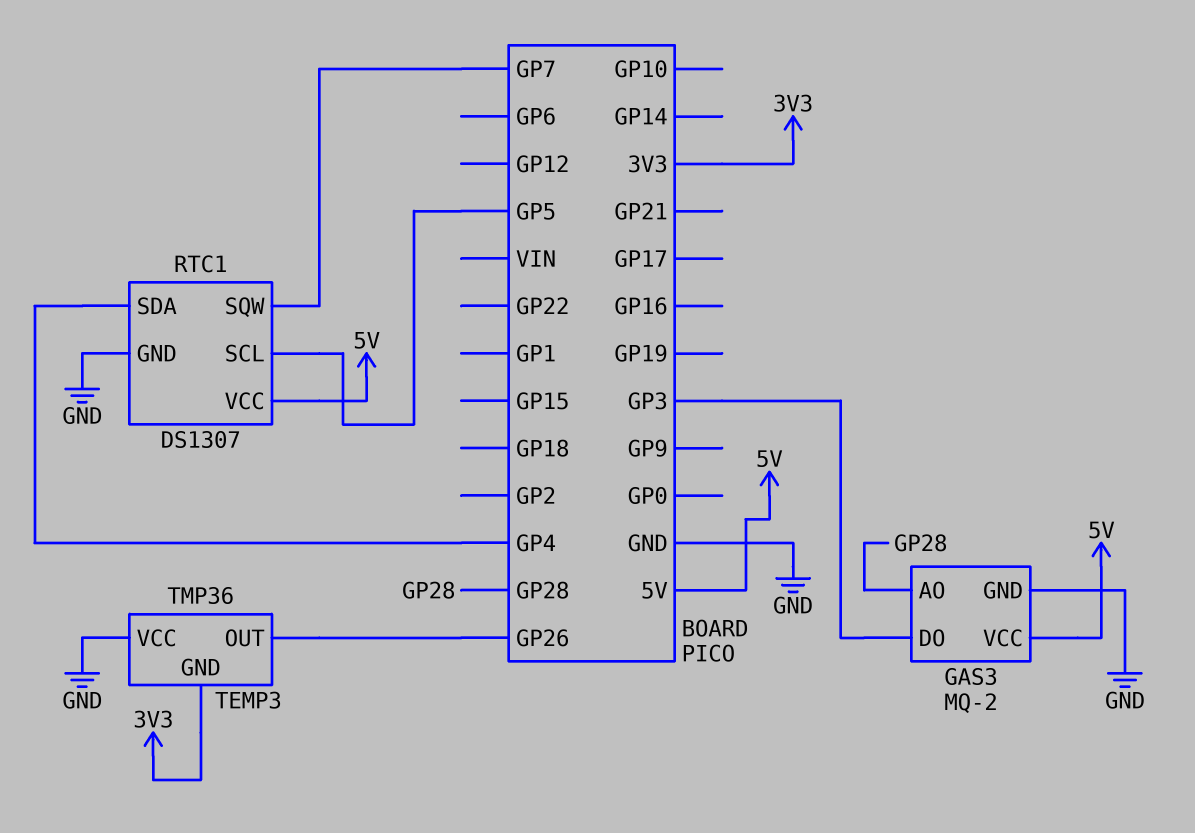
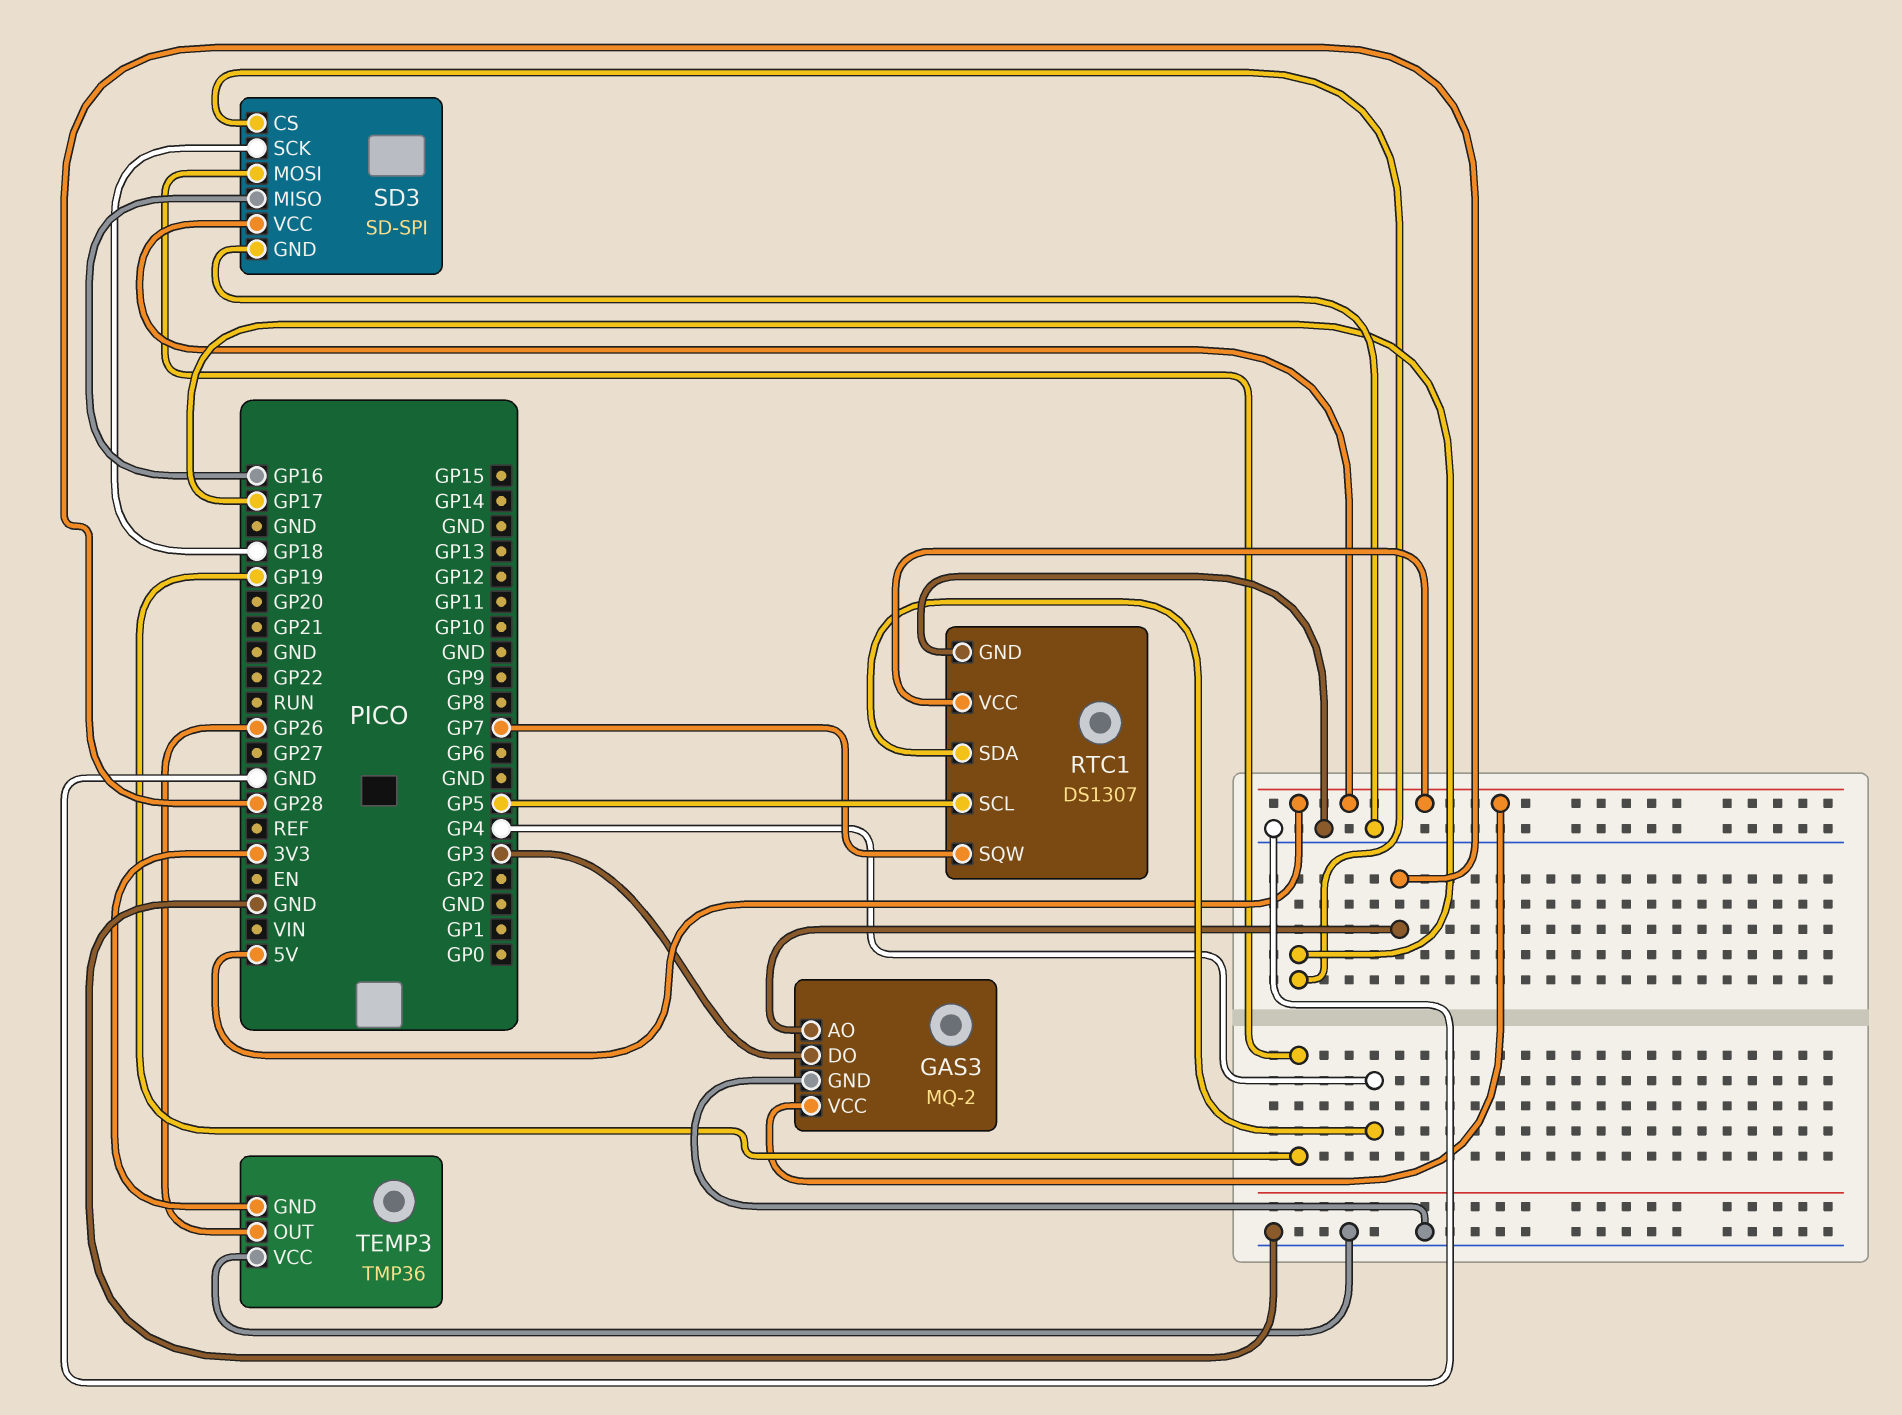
SD3: none -> SD-SPI
SD3 pin CS: none -> GP17
SD3 pin GND: none -> GND
SD3 pin MISO: none -> GP16
SD3 pin MOSI: none -> GP19
SD3 pin SCK: none -> GP18
SD3 pin VCC: none -> 5V

